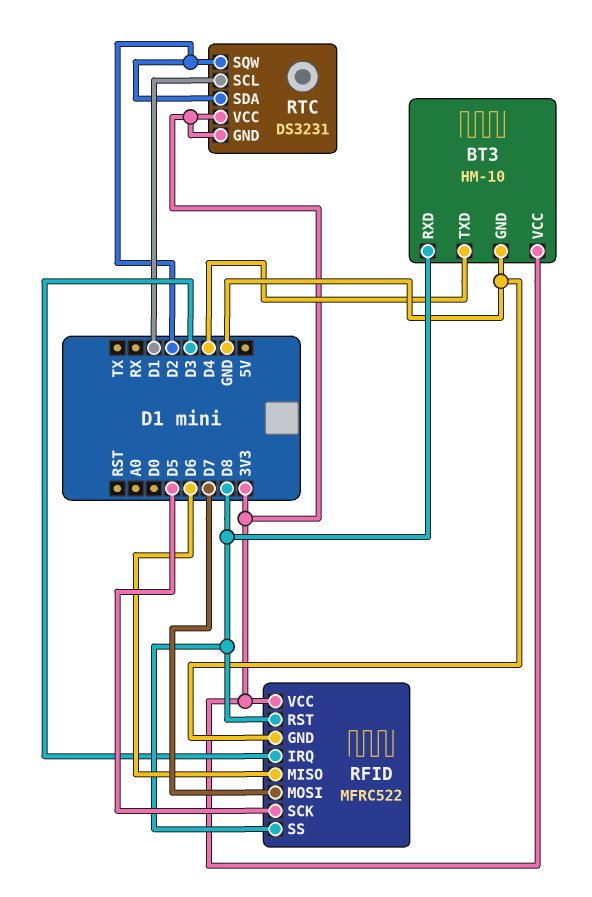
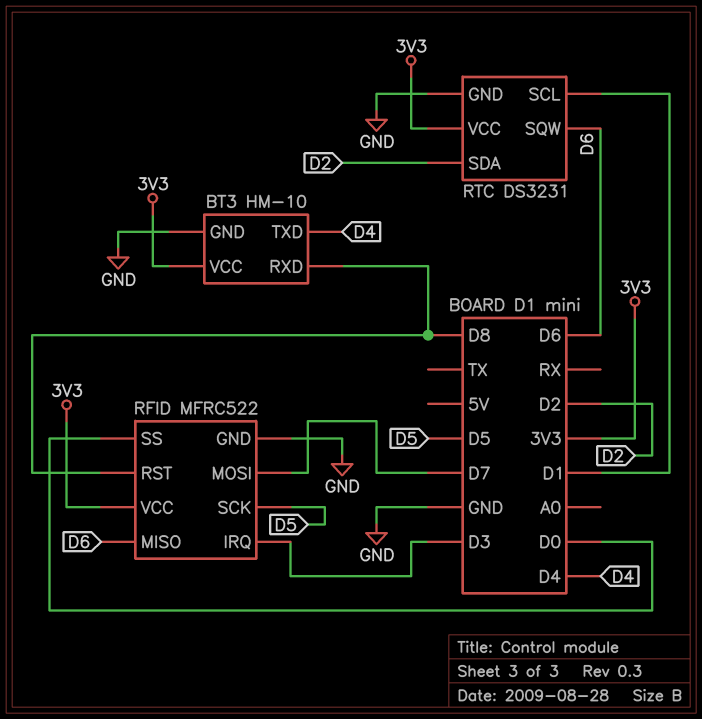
RFID pin SS: D8 -> D0
RTC pin GND: 3V3 -> GND
RTC pin SQW: D2 -> D6

